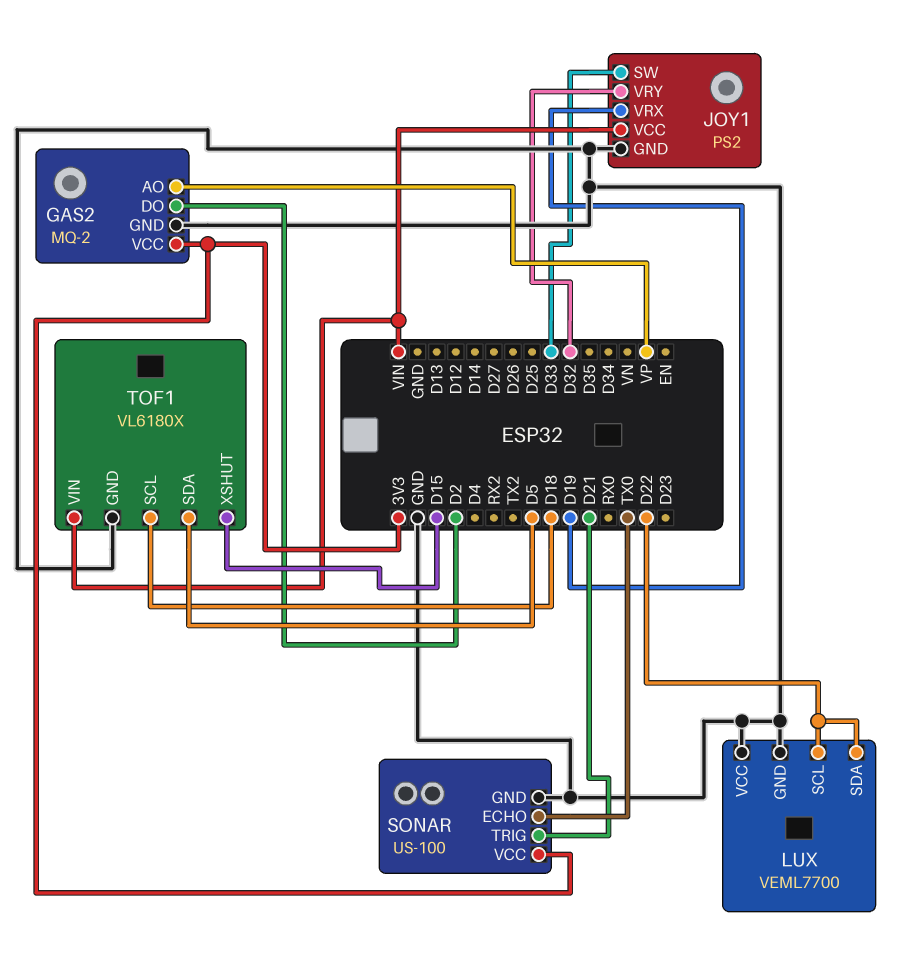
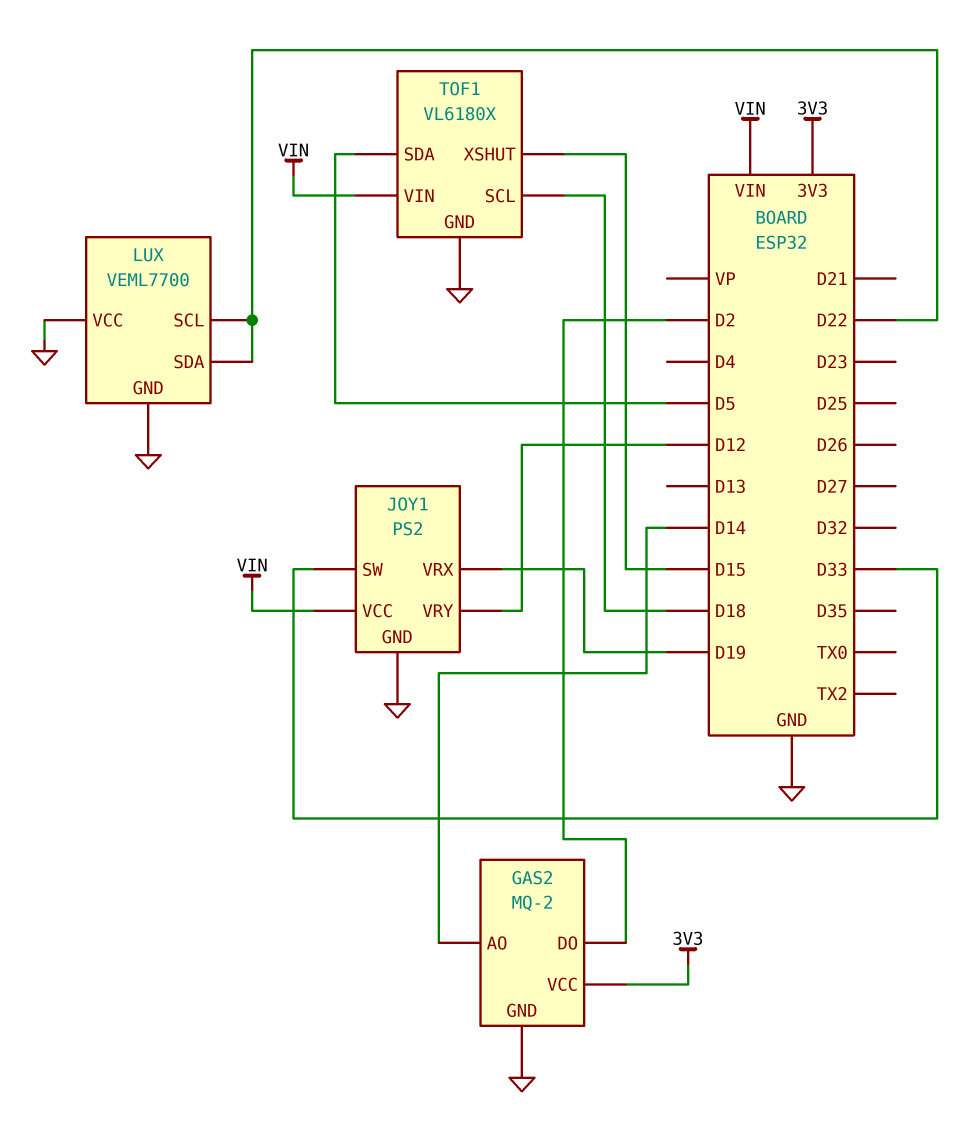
GAS2 pin AO: VP -> D14
JOY1 pin VRY: D32 -> D12
SONAR: US-100 -> none
SONAR pin ECHO: TX0 -> none
SONAR pin GND: GND -> none
SONAR pin TRIG: D21 -> none
SONAR pin VCC: 3V3 -> none

